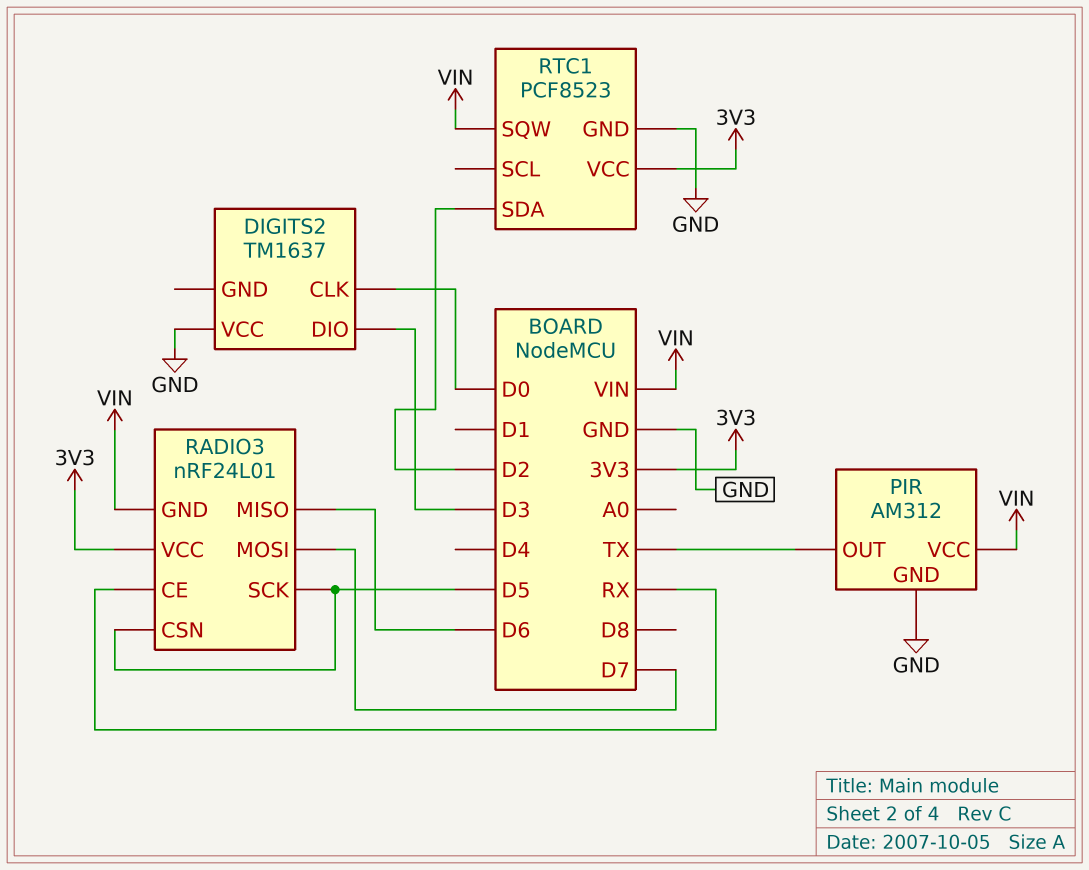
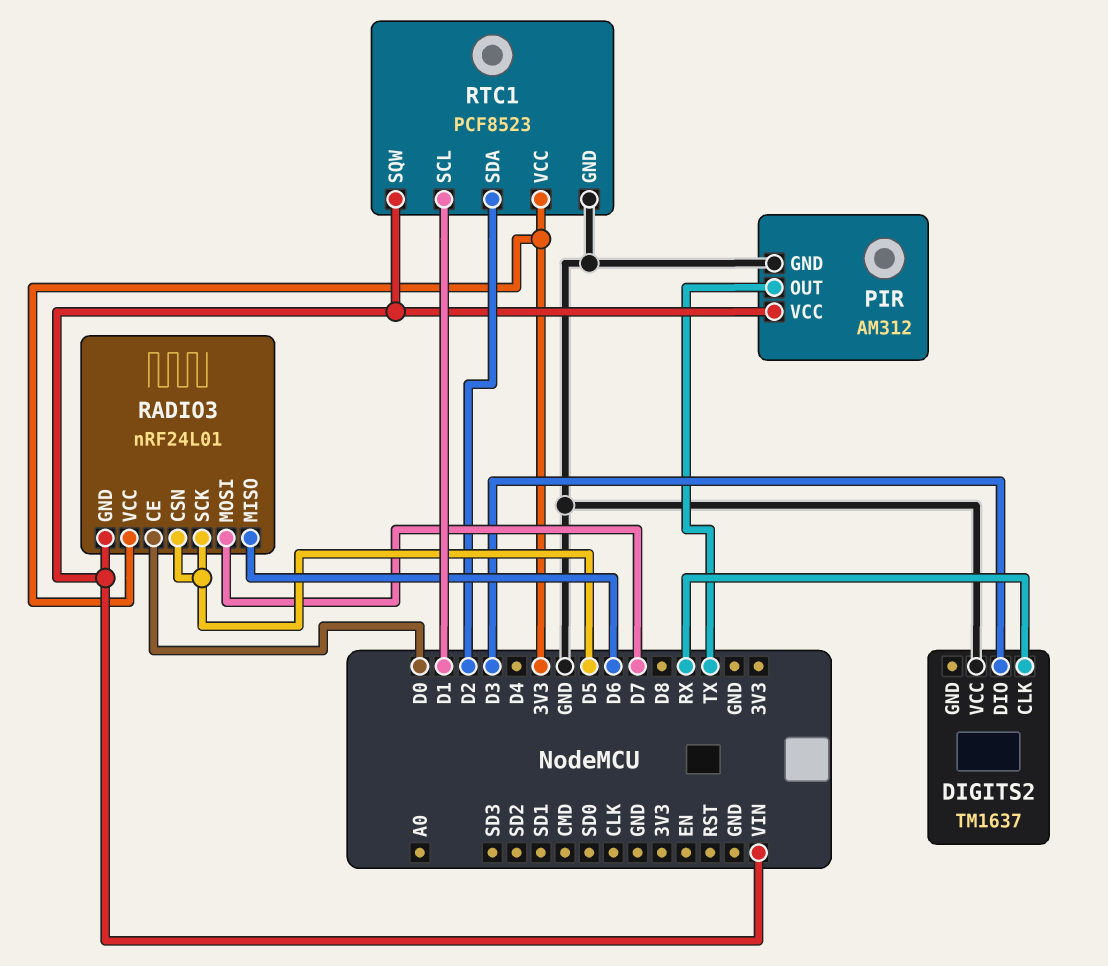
DIGITS2 pin CLK: D0 -> RX
RADIO3 pin CE: RX -> D0
RTC1 pin SCL: none -> D1

